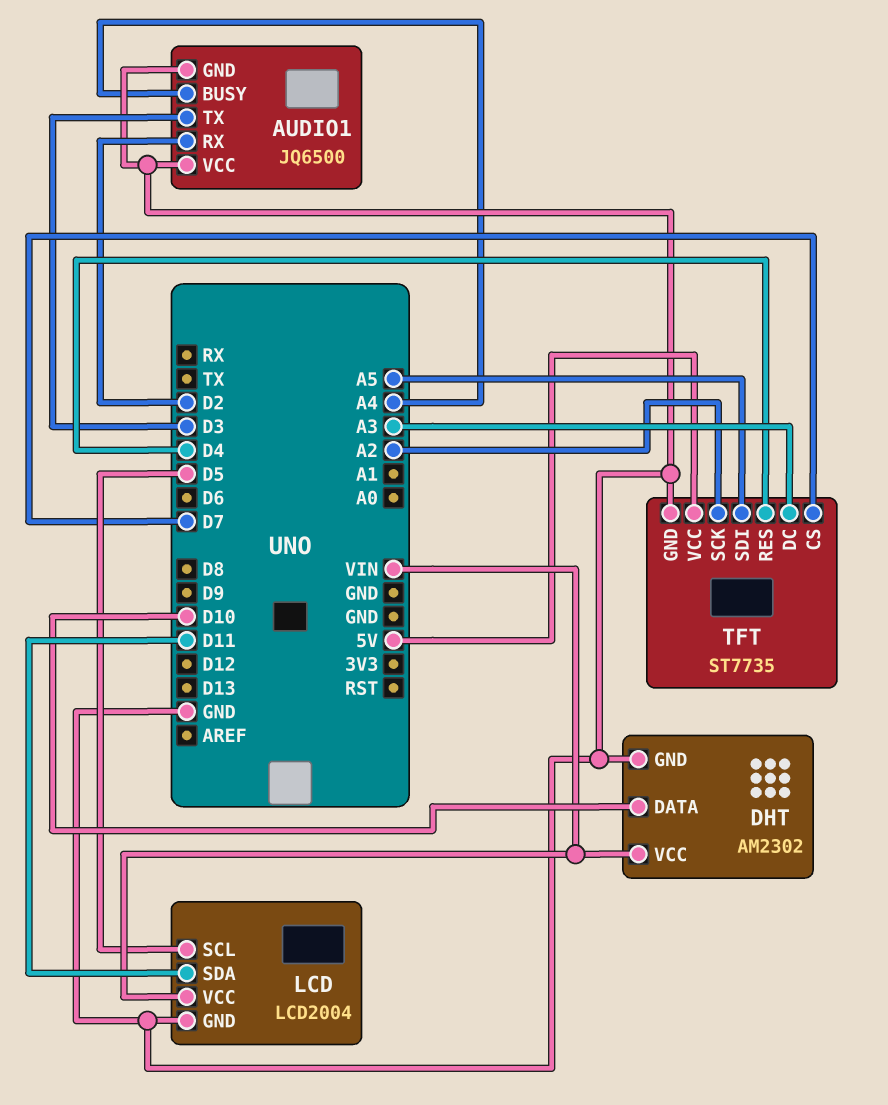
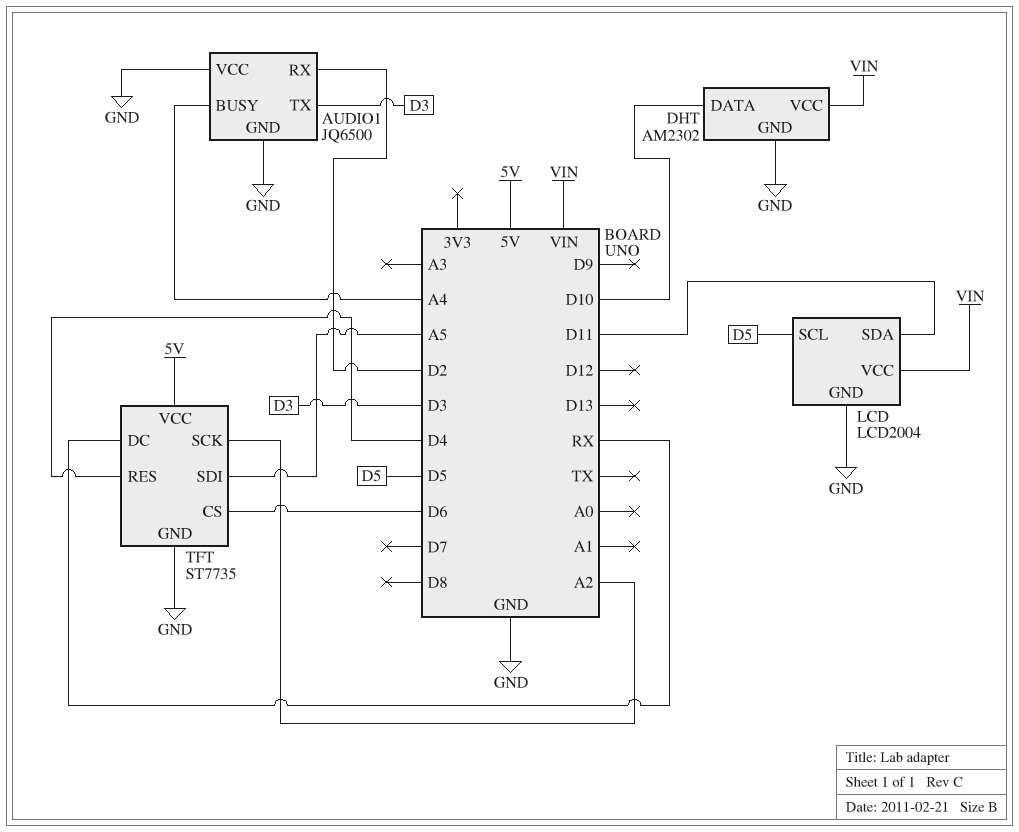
TFT pin CS: D7 -> D6
TFT pin DC: A3 -> RX

